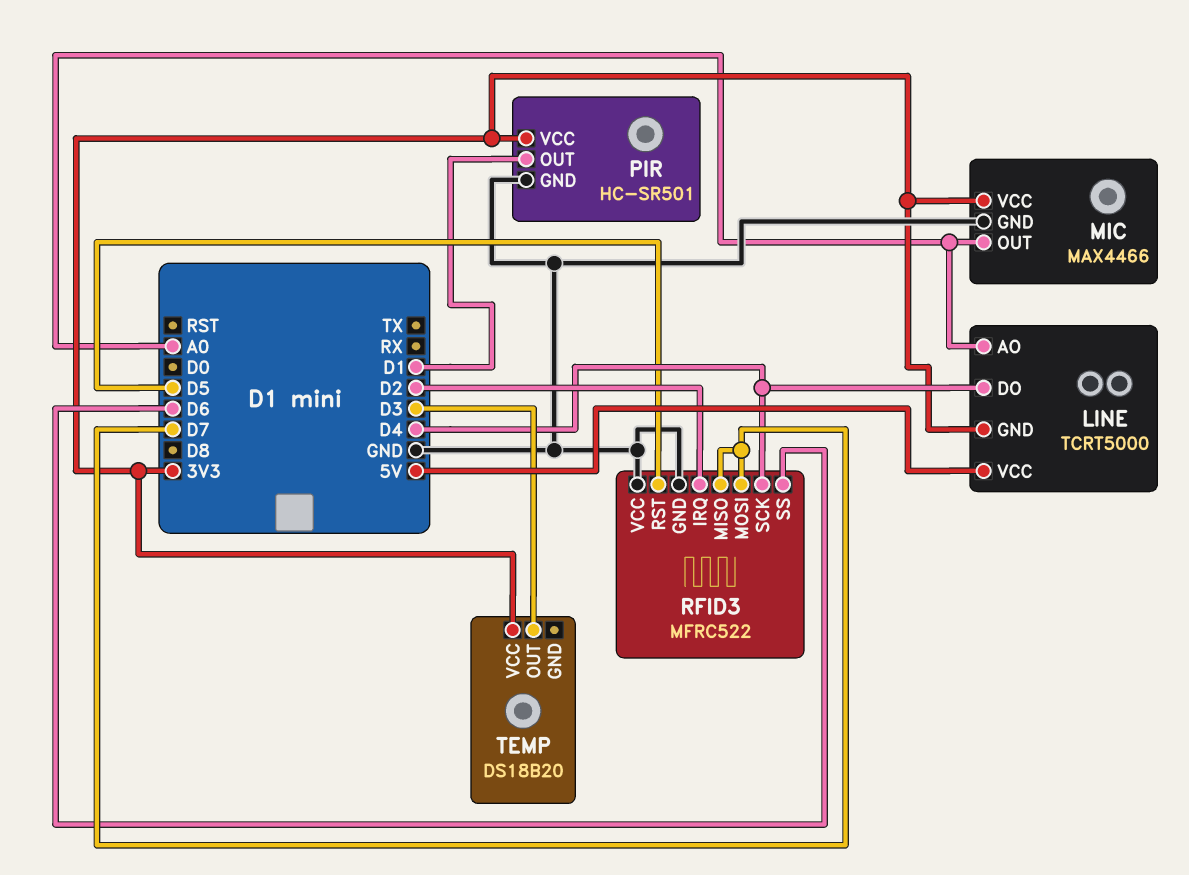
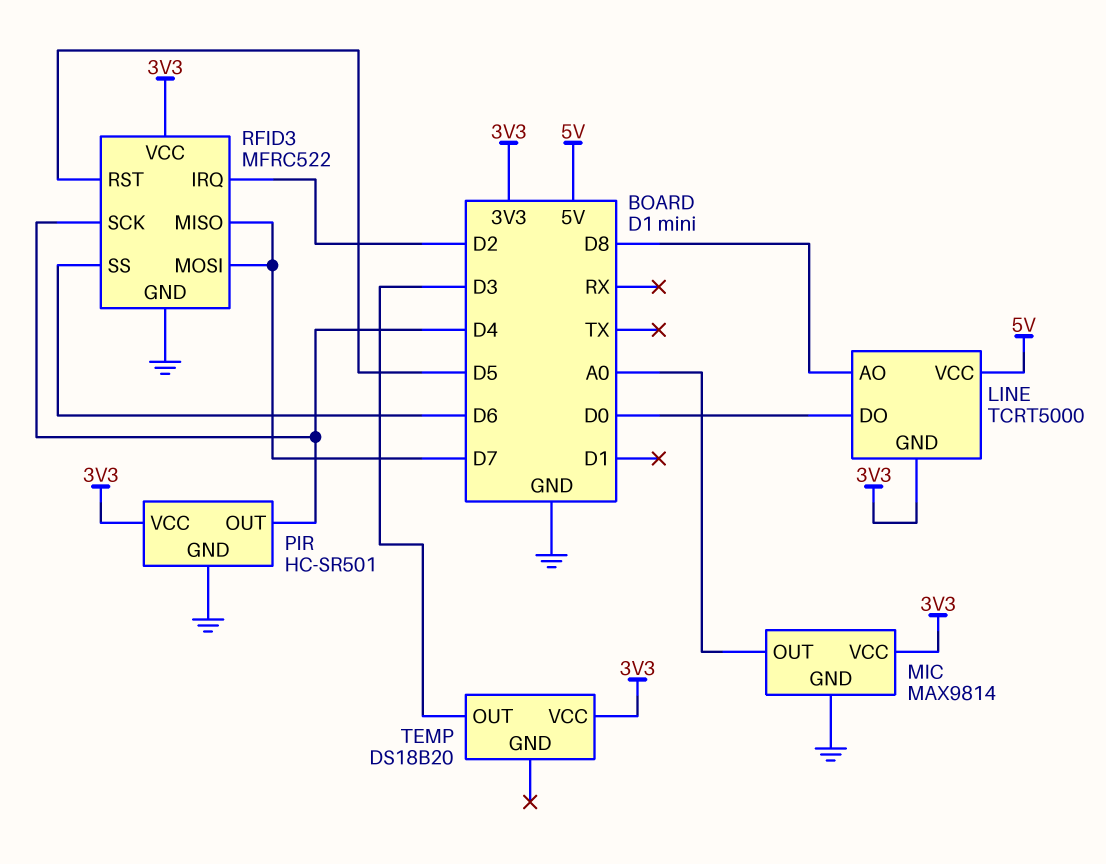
LINE pin AO: A0 -> D8
LINE pin DO: D4 -> D0
MIC: MAX4466 -> MAX9814
PIR pin OUT: D1 -> D4
RFID3 pin VCC: GND -> 3V3

